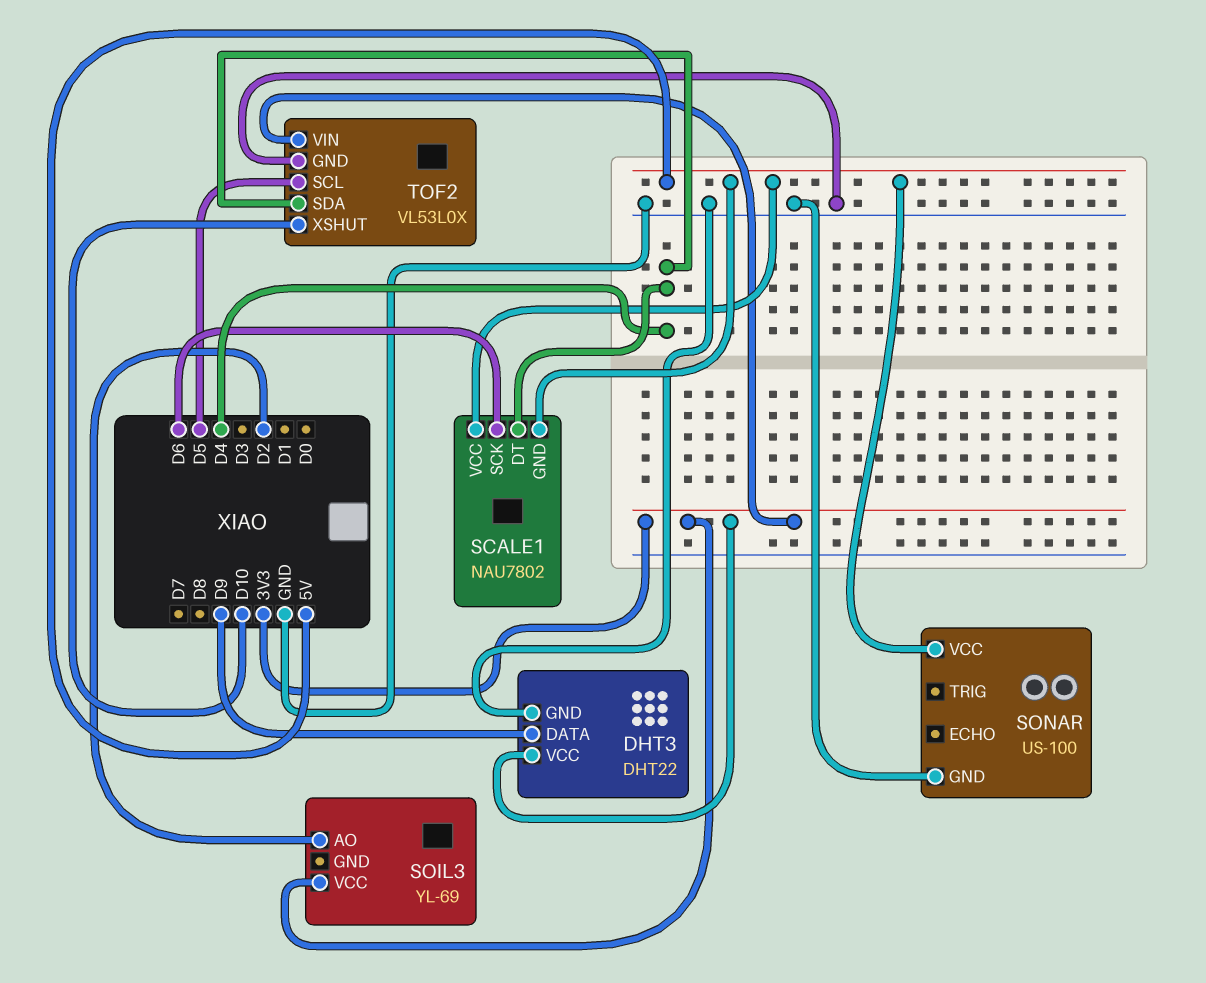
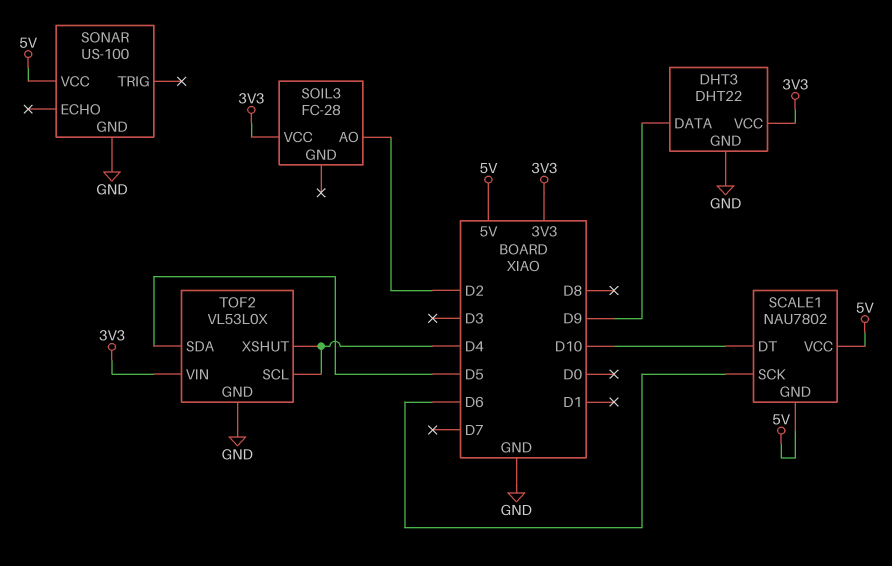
SCALE1 pin DT: D4 -> D10
SOIL3: YL-69 -> FC-28
TOF2 pin SCL: D5 -> D4
TOF2 pin SDA: D4 -> D5
TOF2 pin XSHUT: D10 -> D4

